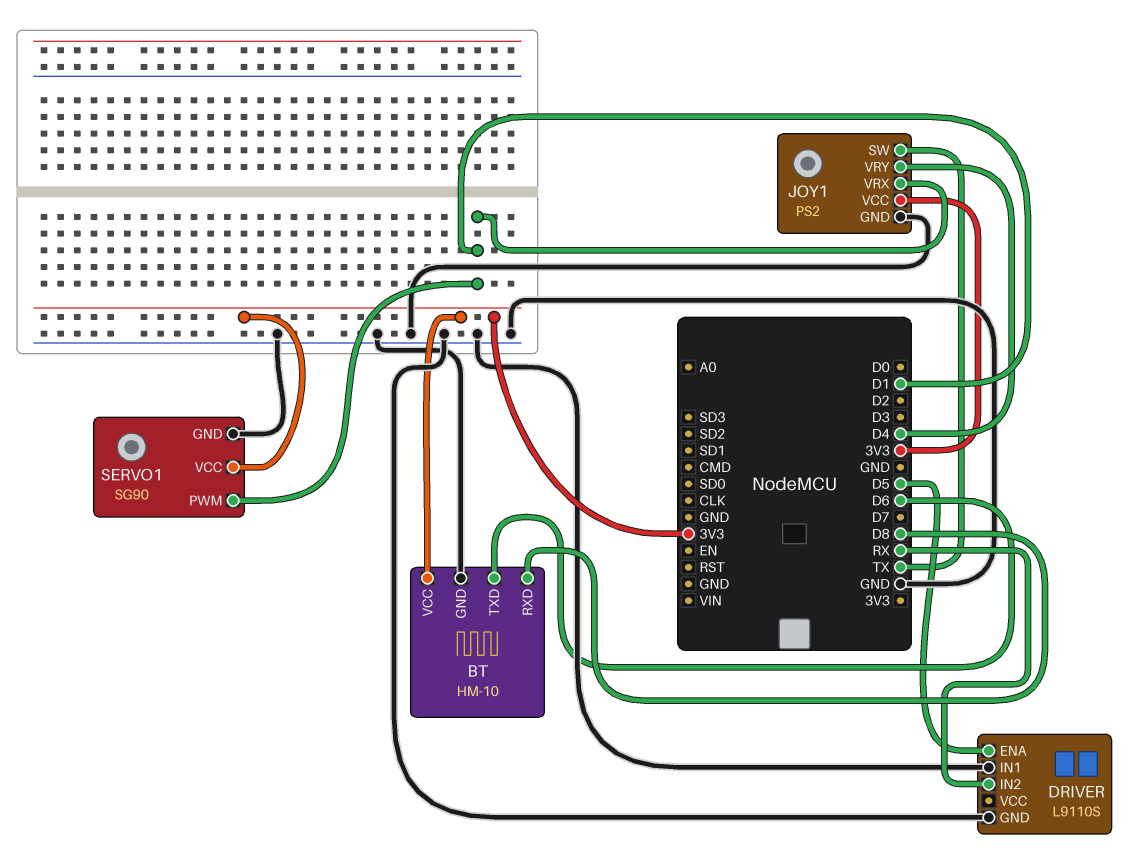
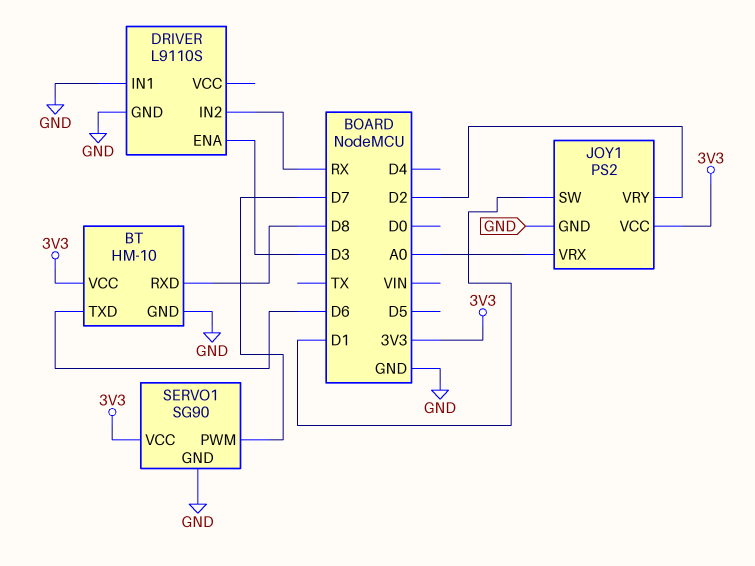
DRIVER pin ENA: D5 -> D3
JOY1 pin SW: TX -> D1
JOY1 pin VRX: D1 -> A0
JOY1 pin VRY: D4 -> D2
SERVO1 pin PWM: D1 -> D7

